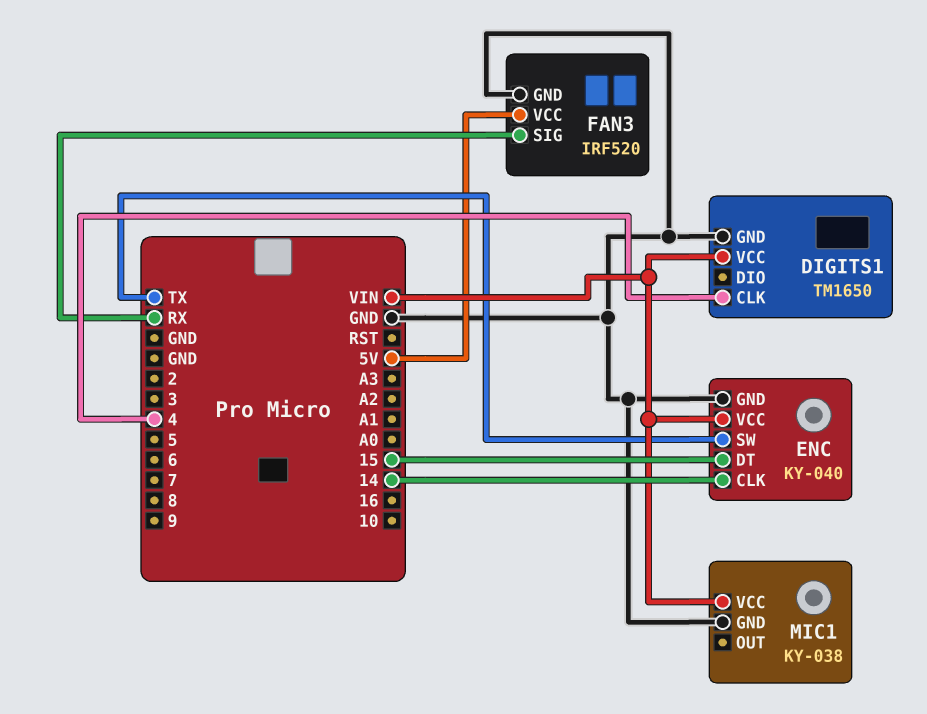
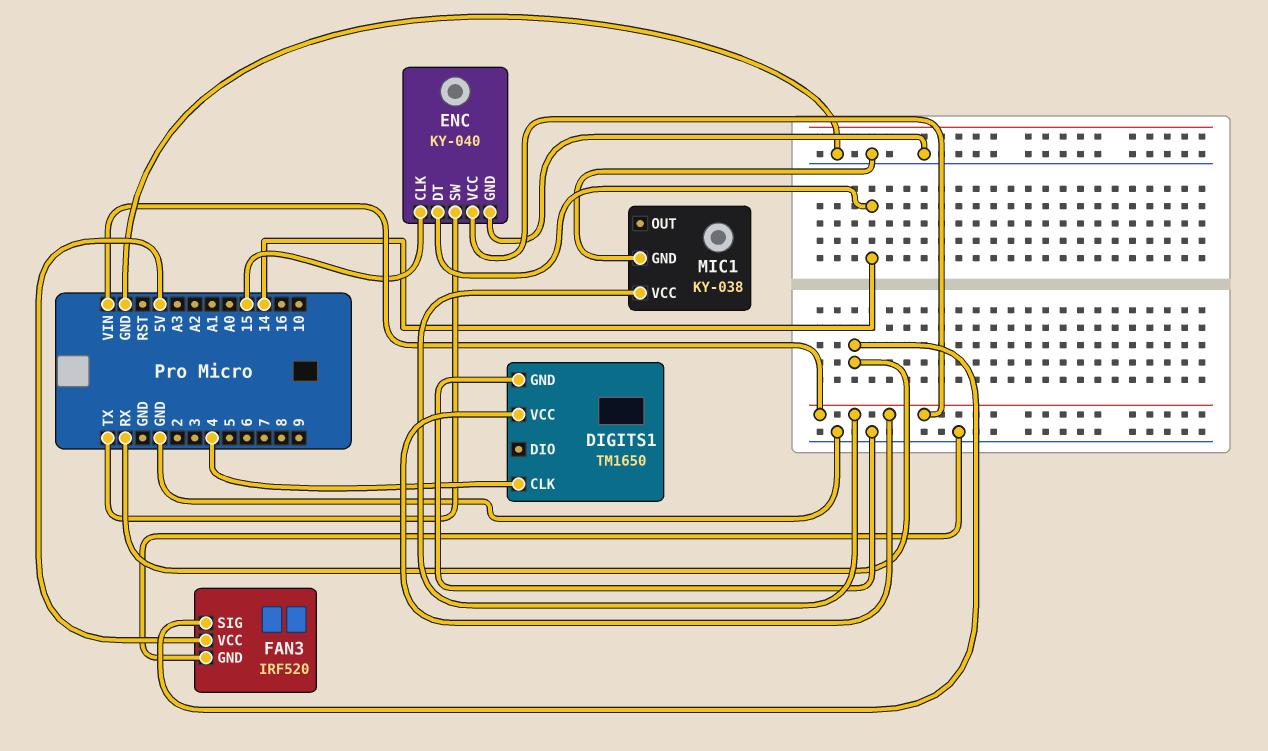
ENC pin CLK: 14 -> 15
ENC pin DT: 15 -> 14

